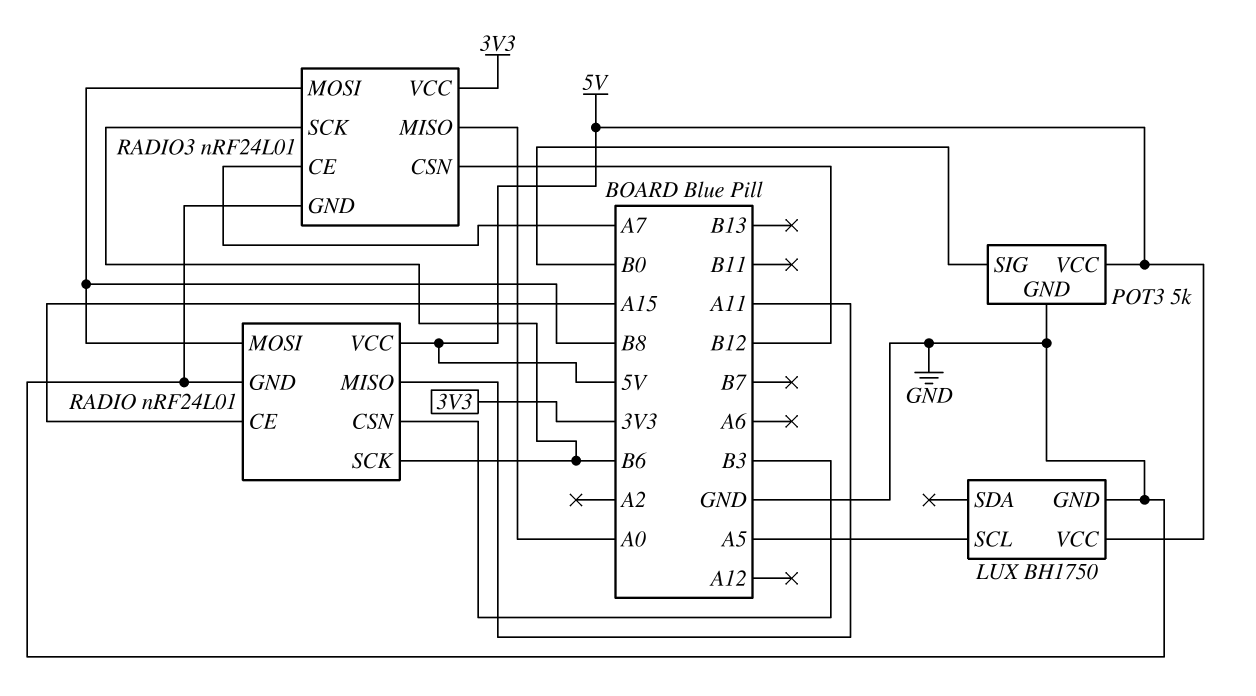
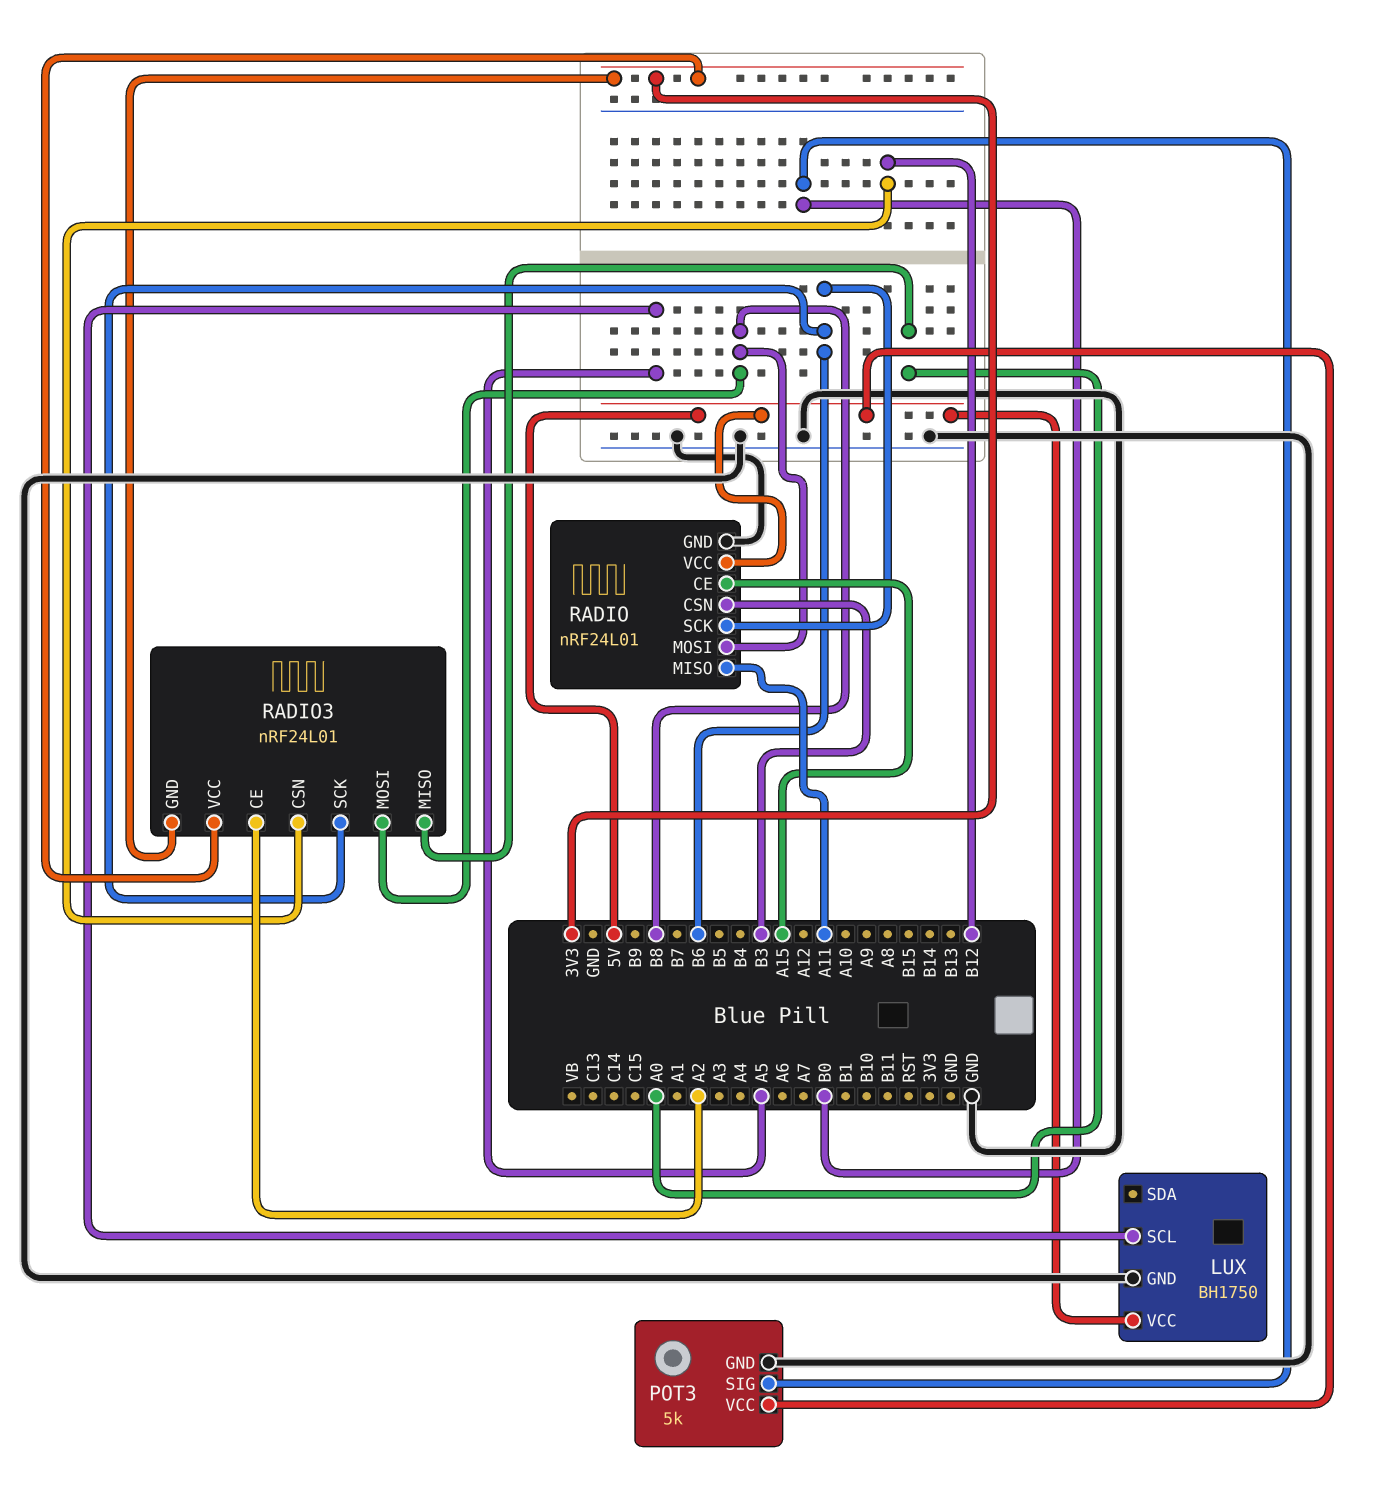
RADIO3 pin CE: A7 -> A2
RADIO3 pin GND: GND -> 3V3

